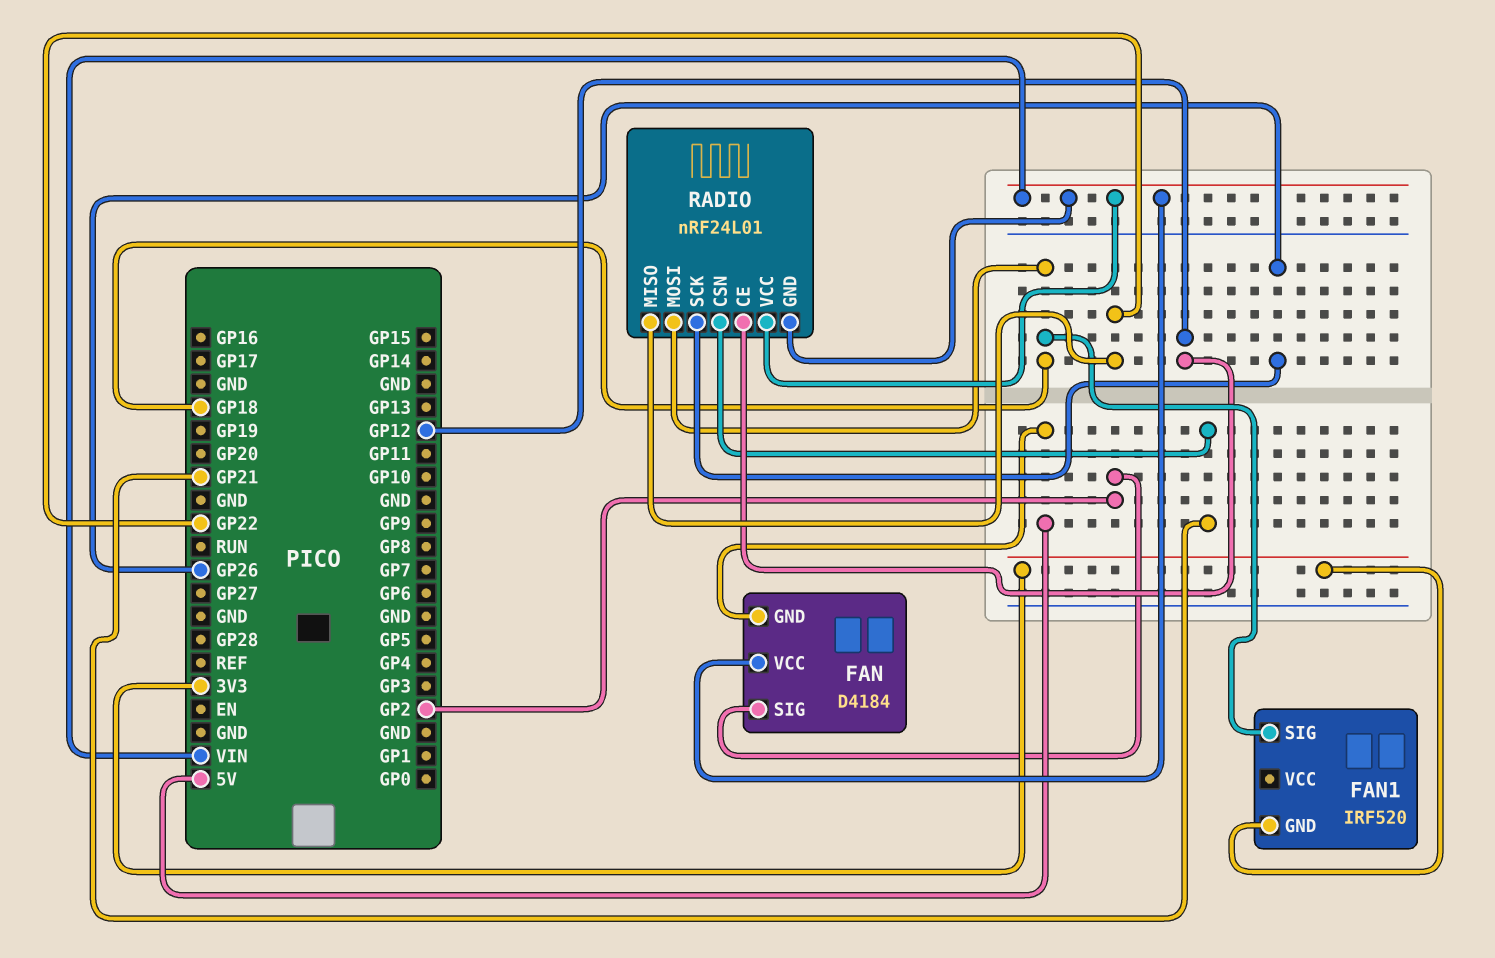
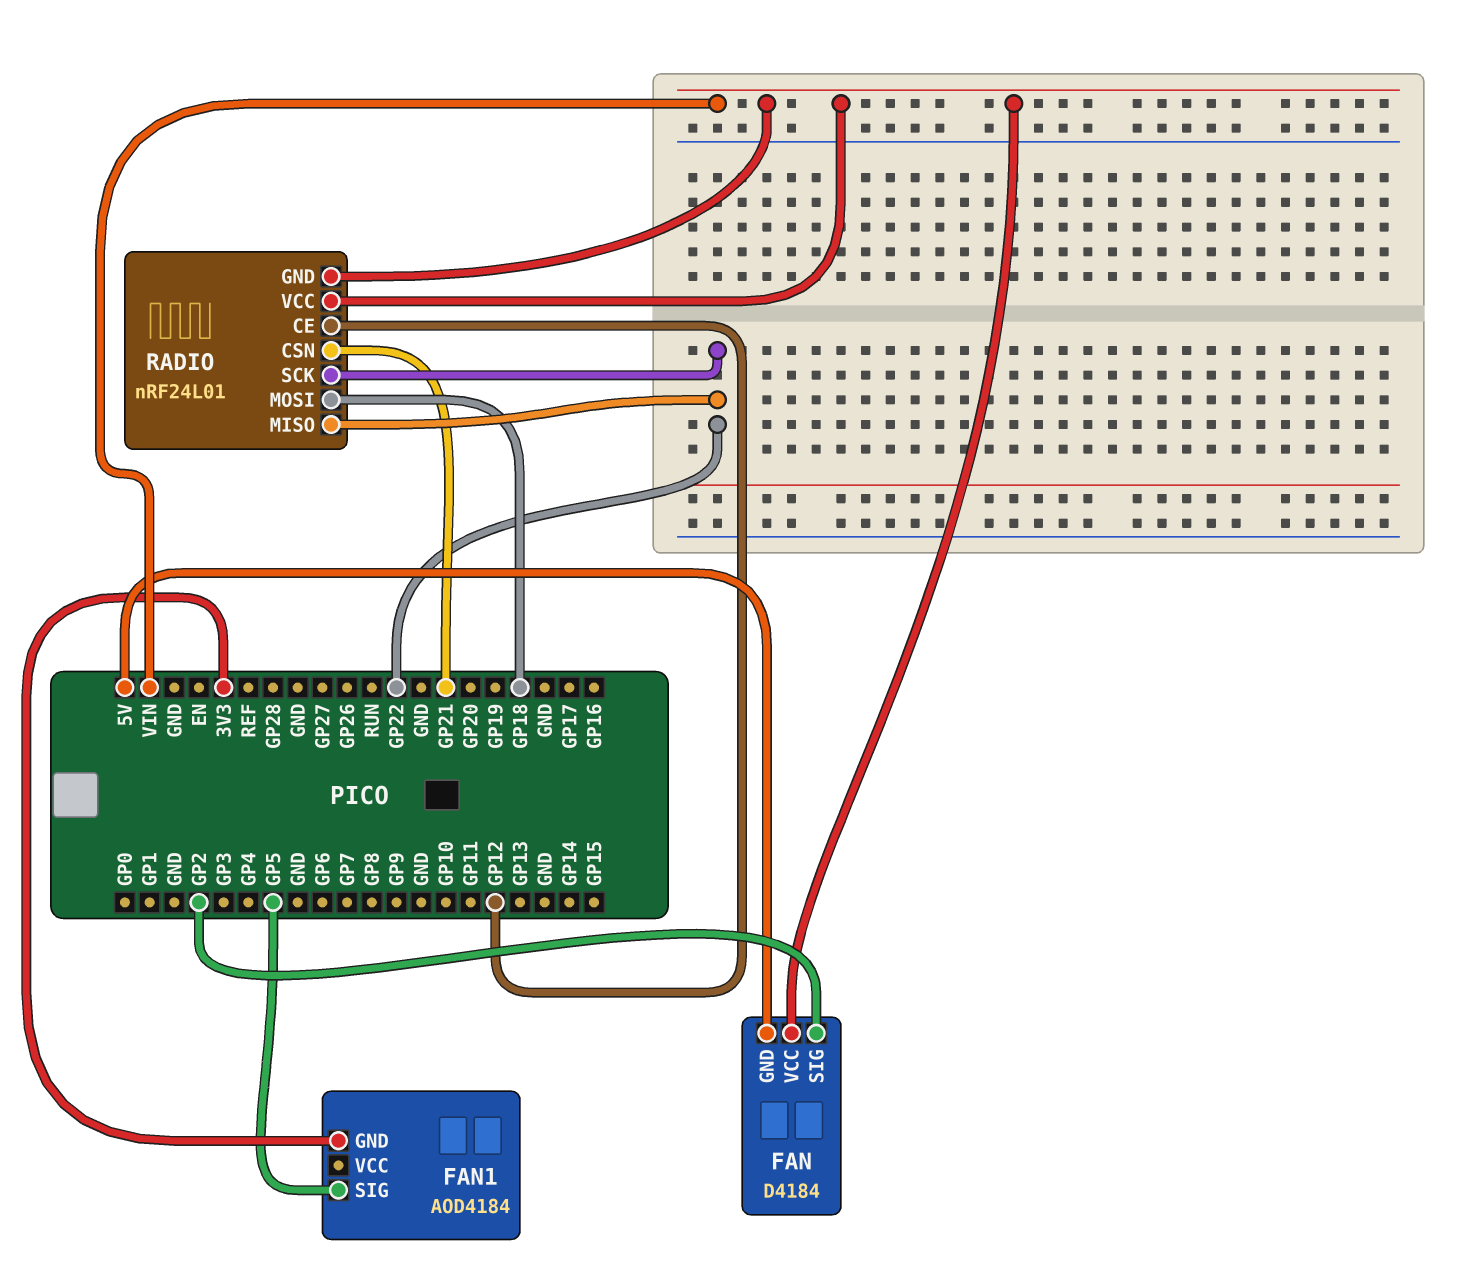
FAN1: IRF520 -> AOD4184
FAN1 pin SIG: GP18 -> GP5
RADIO pin SCK: GP26 -> GP22

